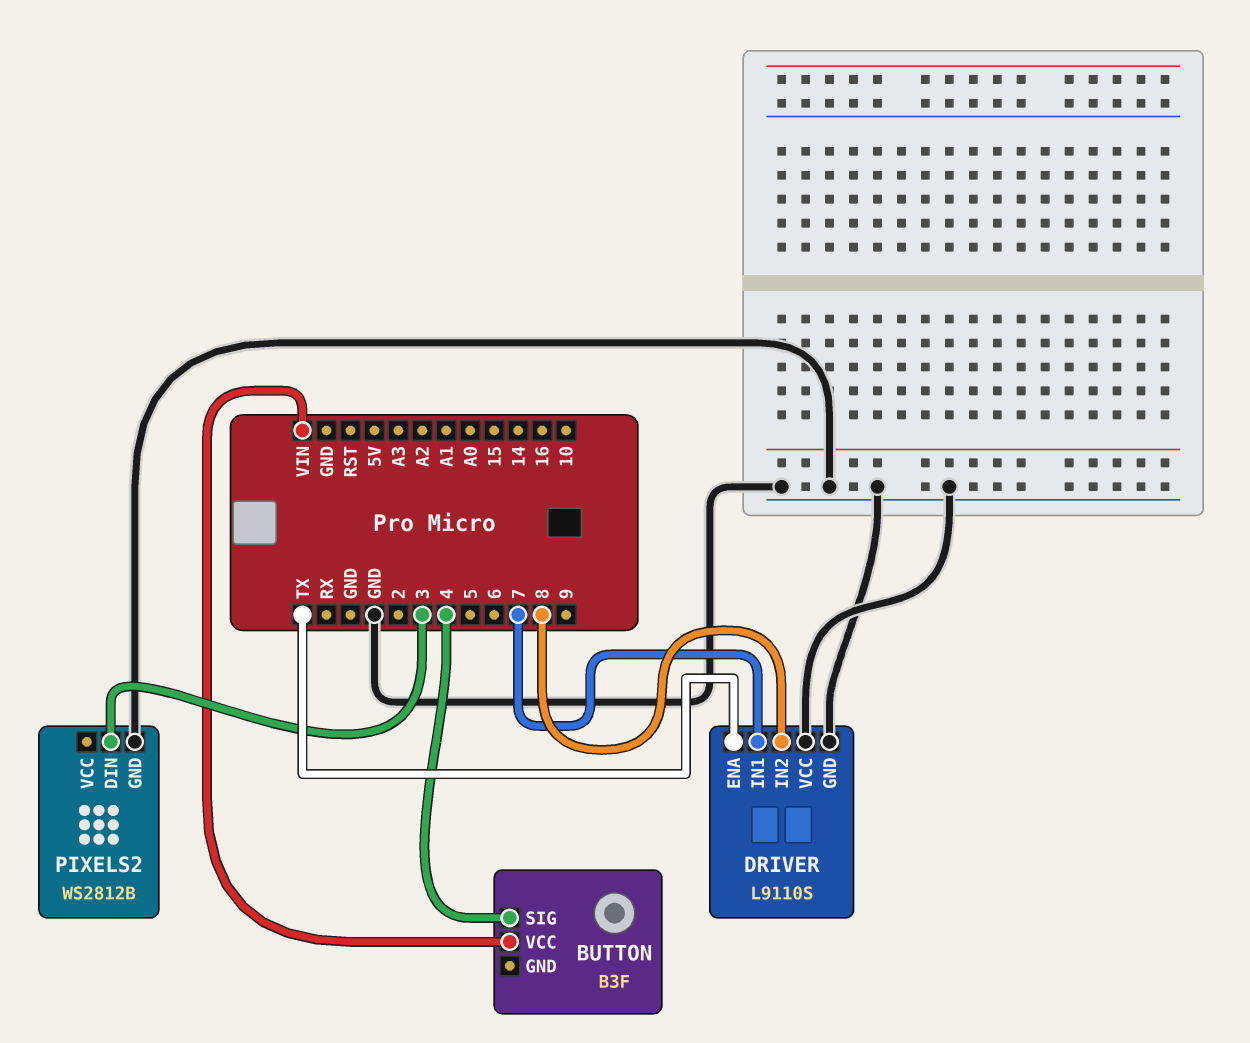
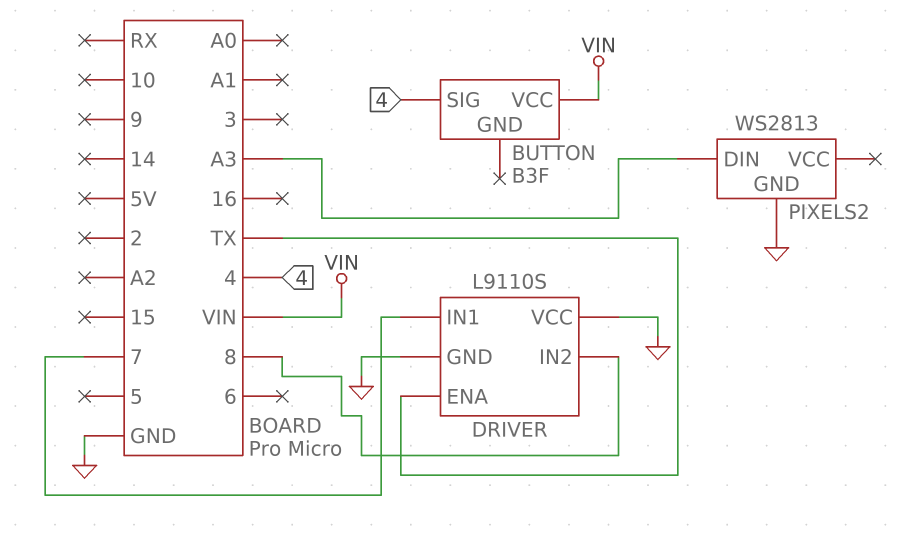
PIXELS2: WS2812B -> WS2813
PIXELS2 pin DIN: 3 -> A3

